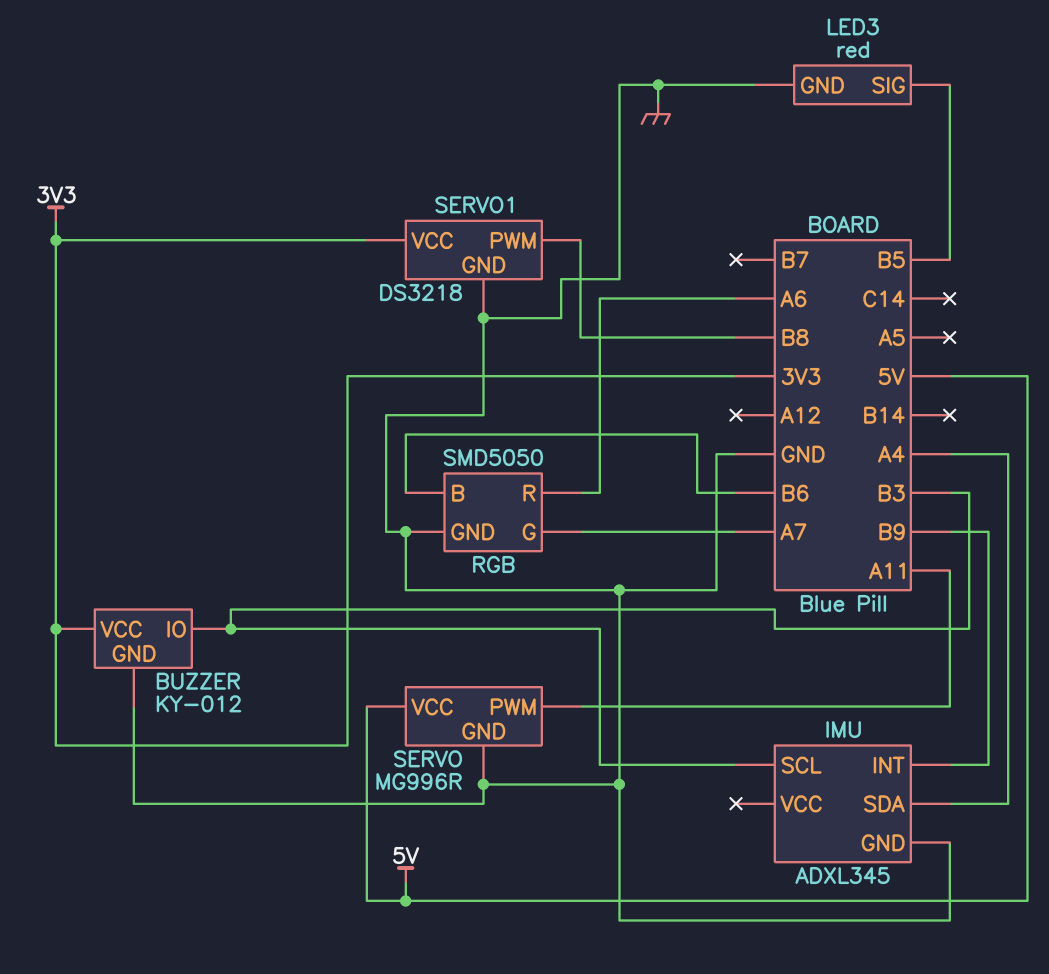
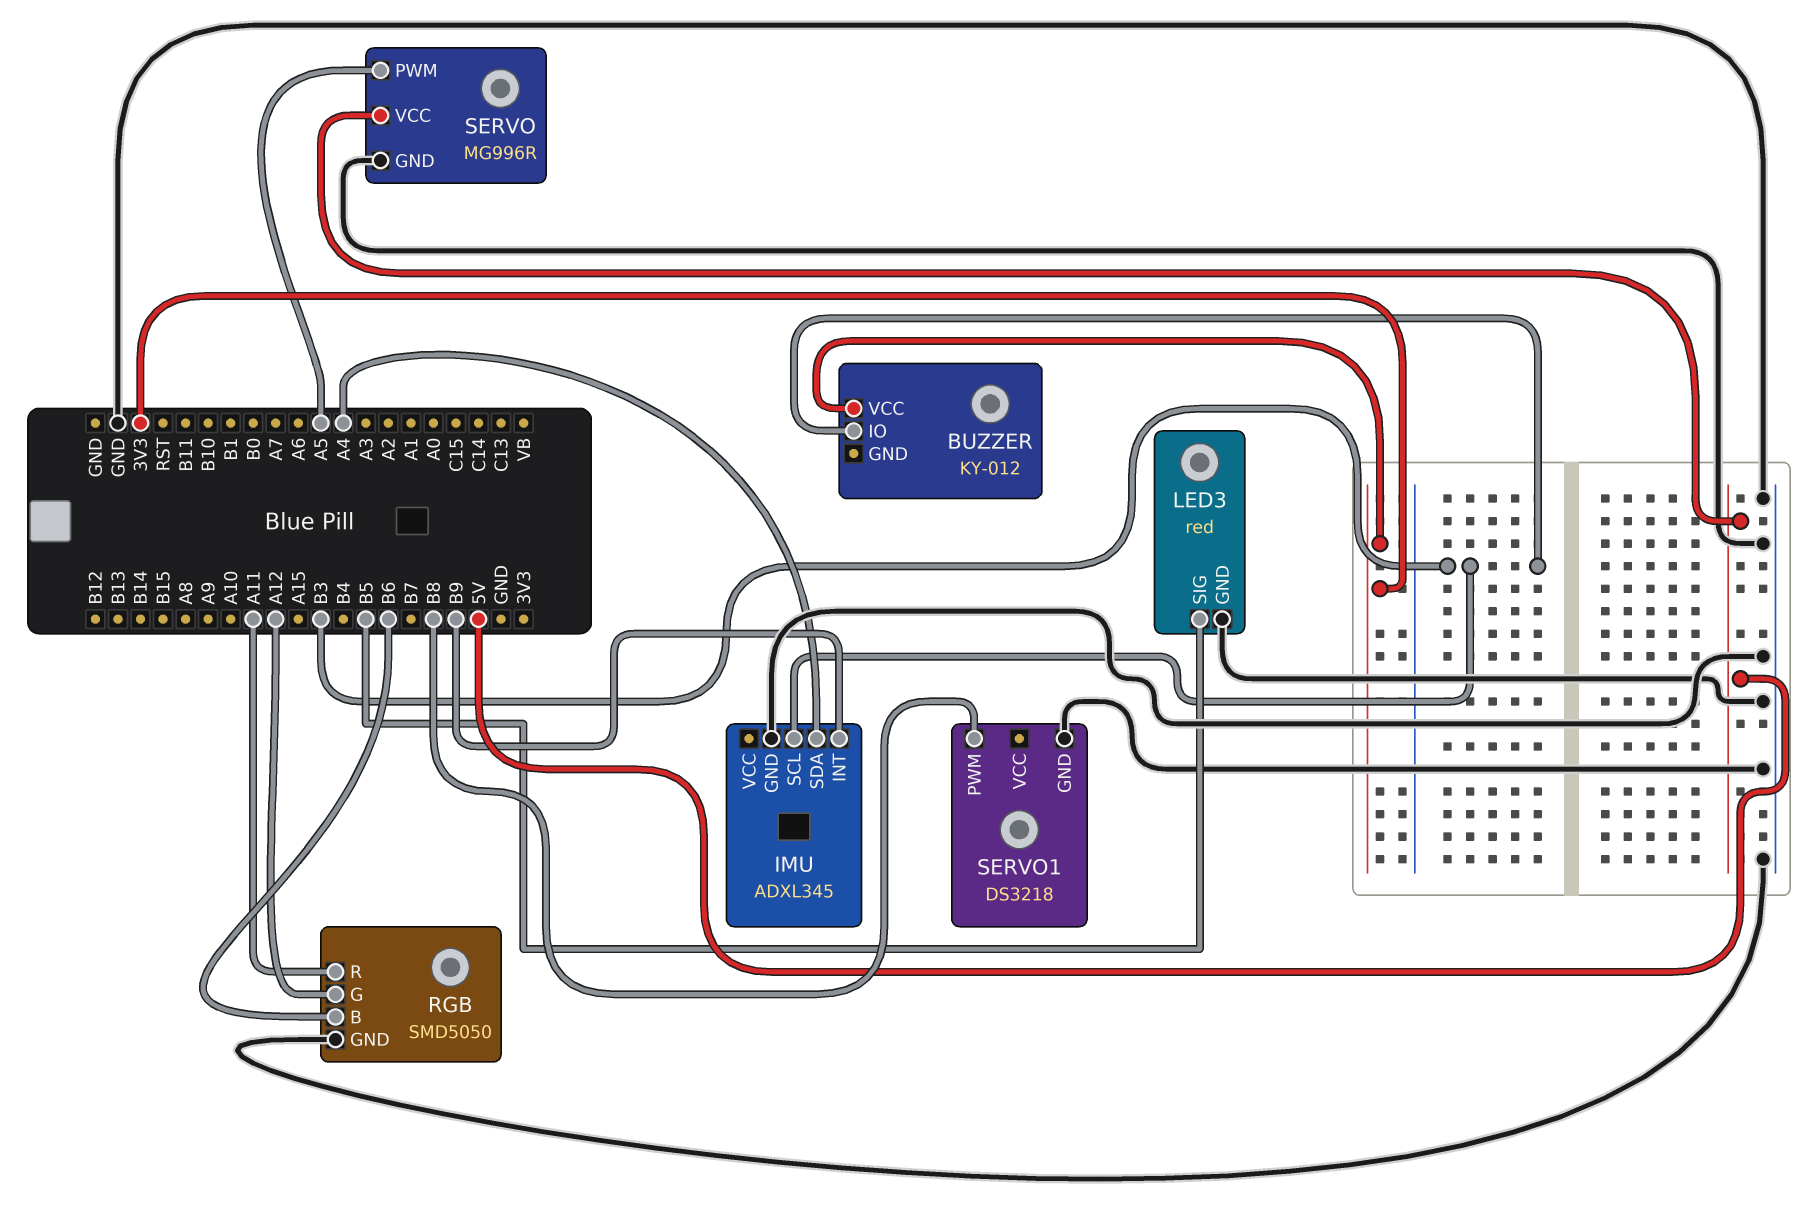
BUZZER pin GND: GND -> none
RGB pin G: A7 -> A12
RGB pin R: A6 -> A11
SERVO pin PWM: A11 -> A5
SERVO1 pin VCC: 3V3 -> none

